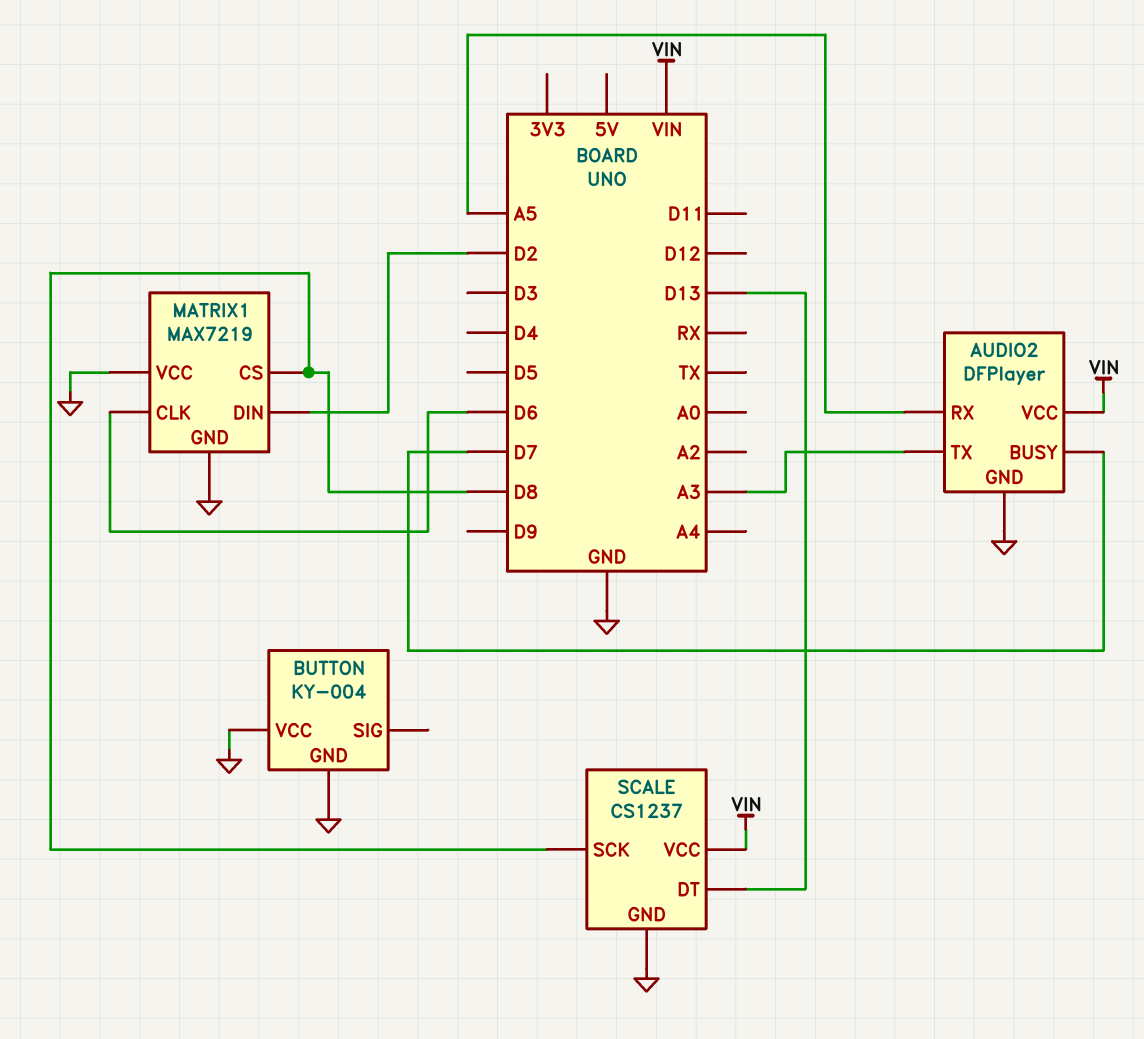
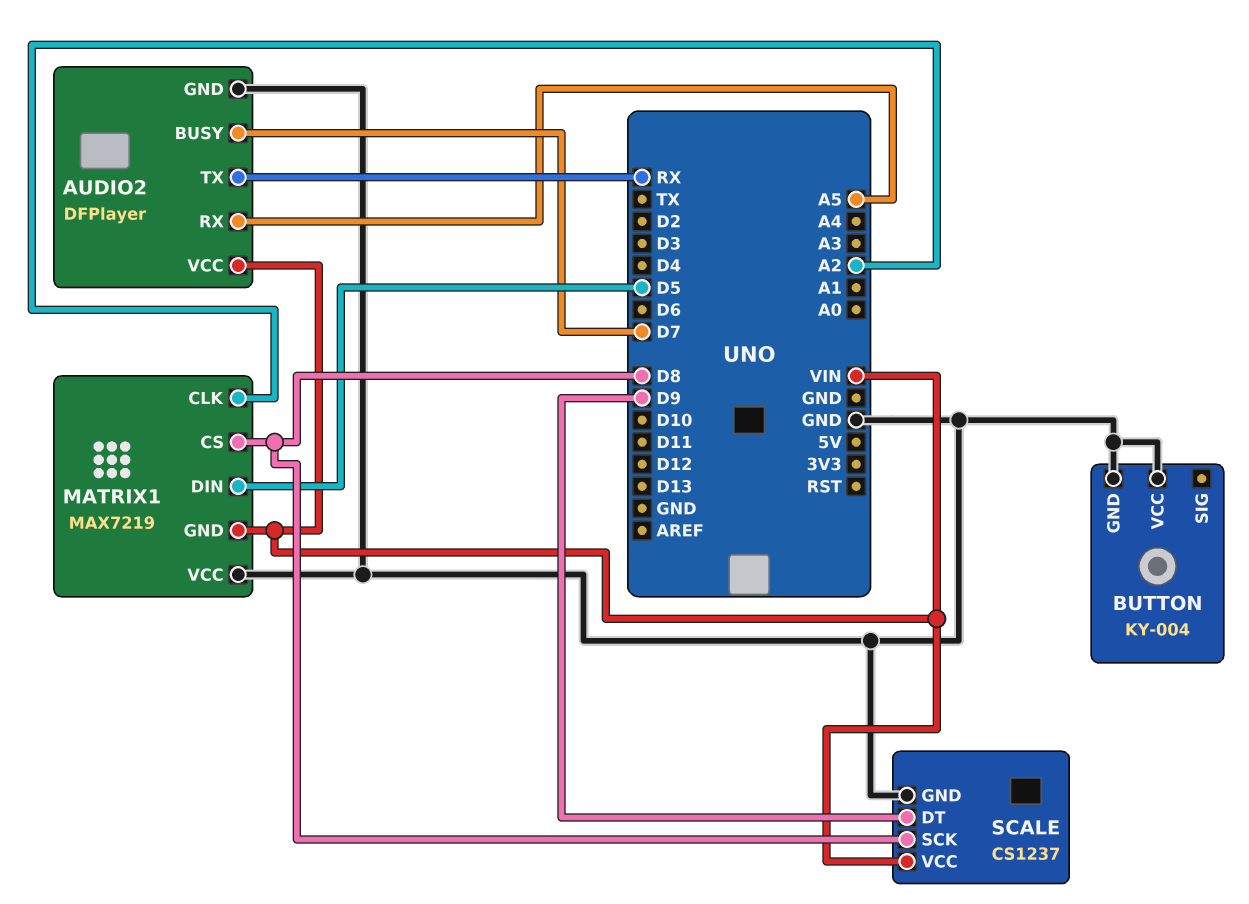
AUDIO2 pin TX: A3 -> RX
MATRIX1 pin CLK: D6 -> A2
MATRIX1 pin DIN: D2 -> D5
MATRIX1 pin GND: GND -> VIN
SCALE pin DT: D13 -> D9

